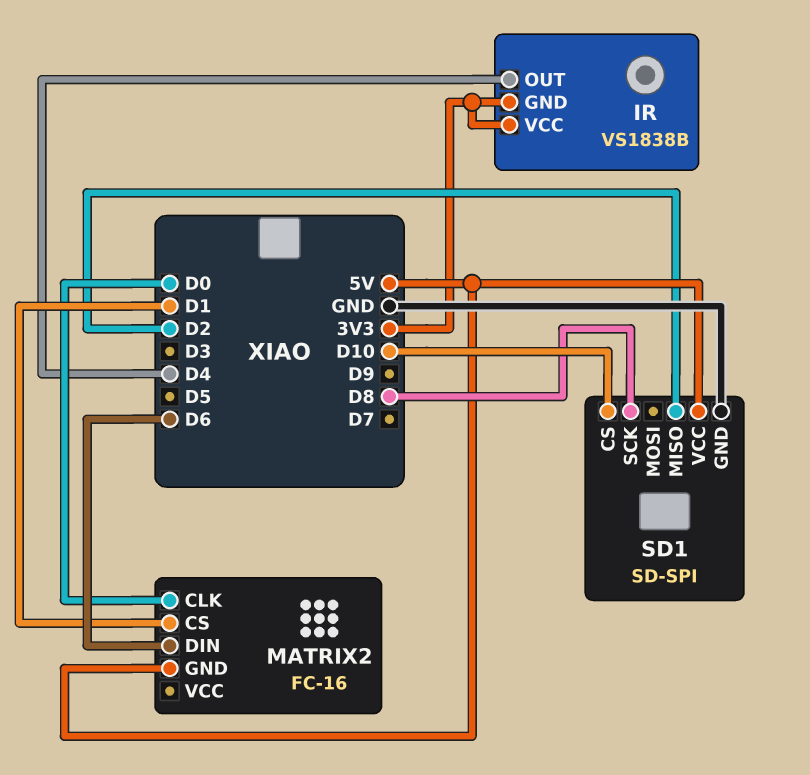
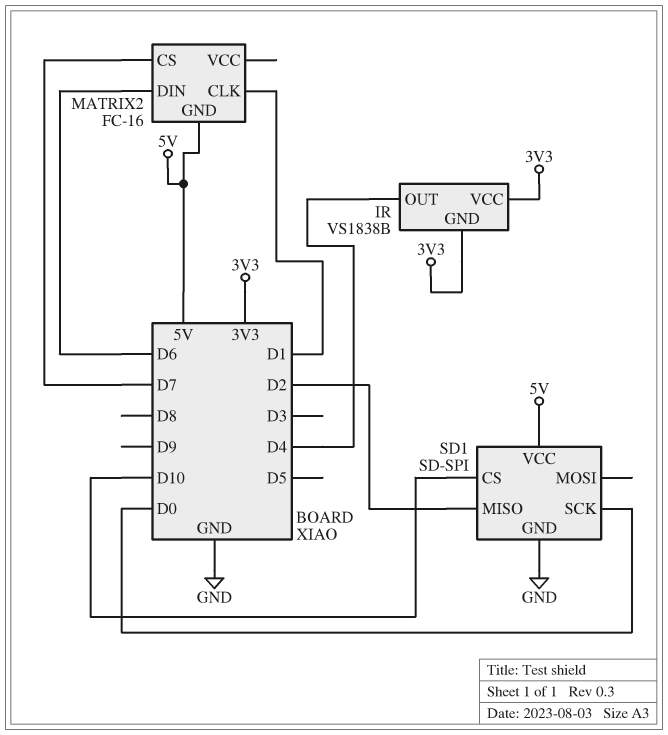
MATRIX2 pin CLK: D0 -> D1
MATRIX2 pin CS: D1 -> D7
SD1 pin SCK: D8 -> D0

